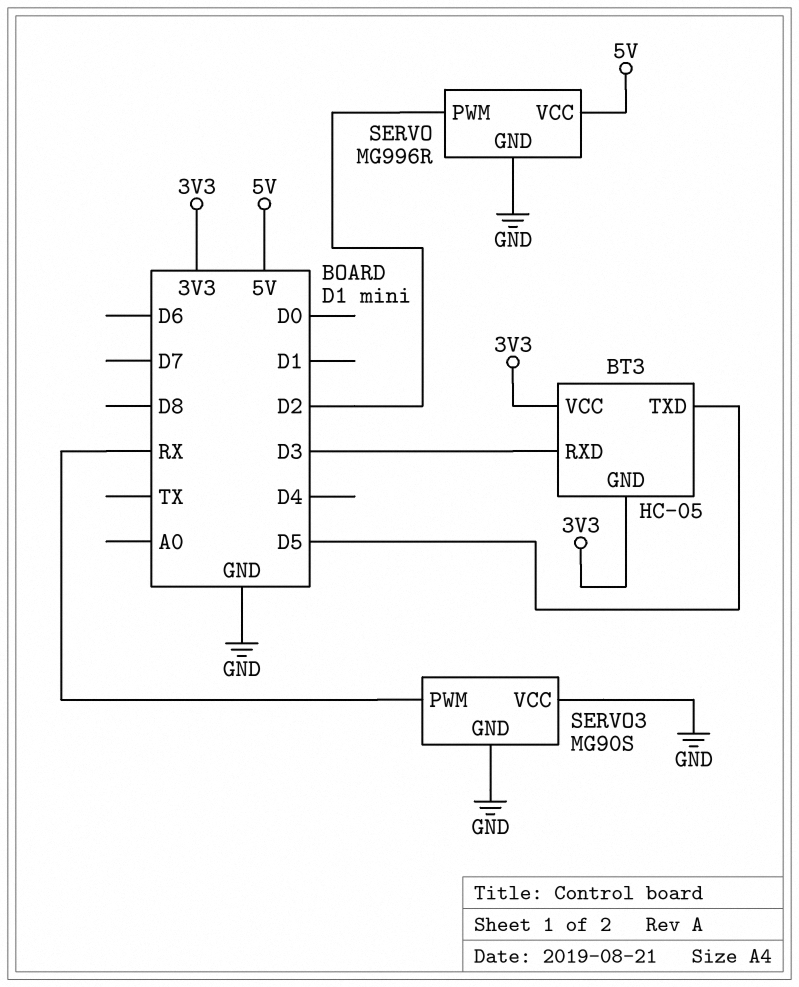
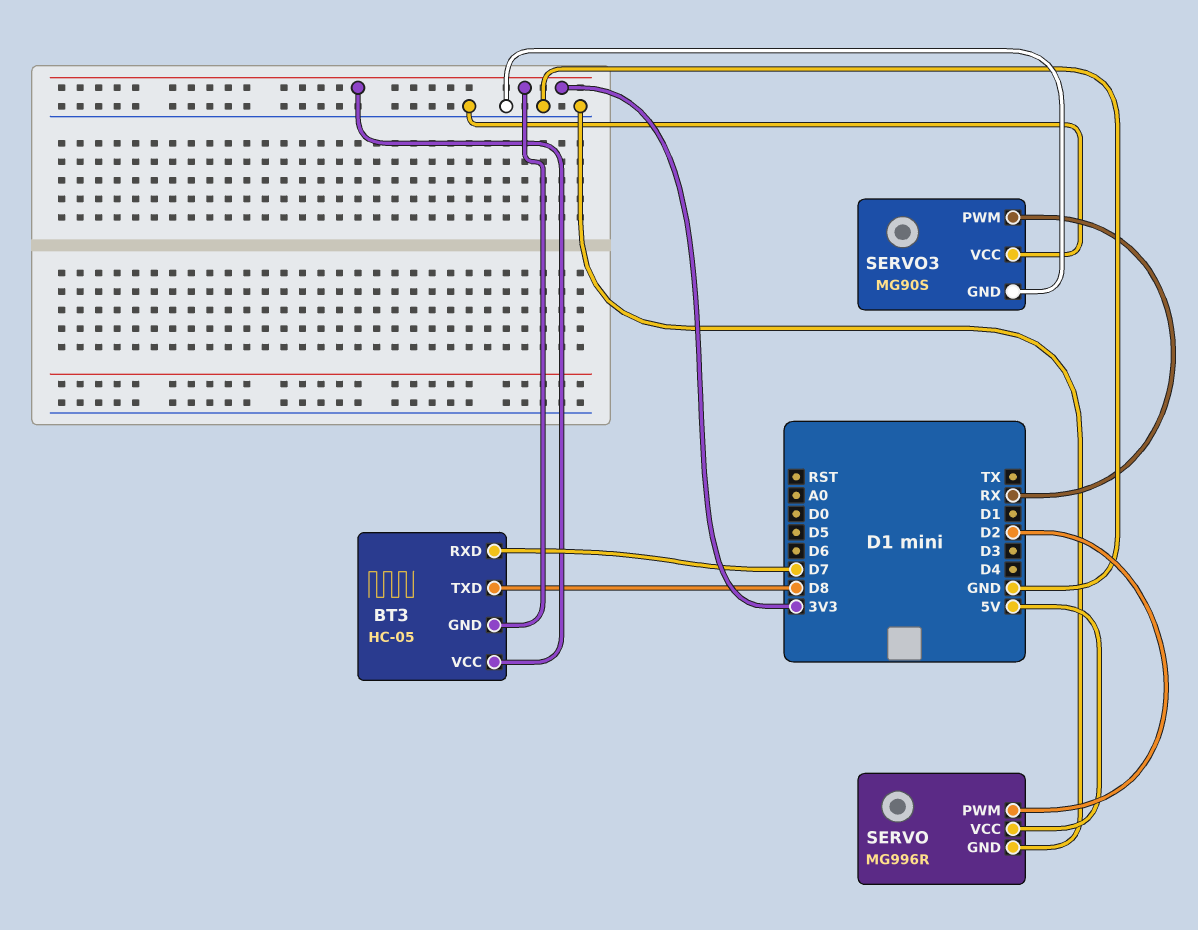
BT3 pin RXD: D3 -> D7
BT3 pin TXD: D5 -> D8

